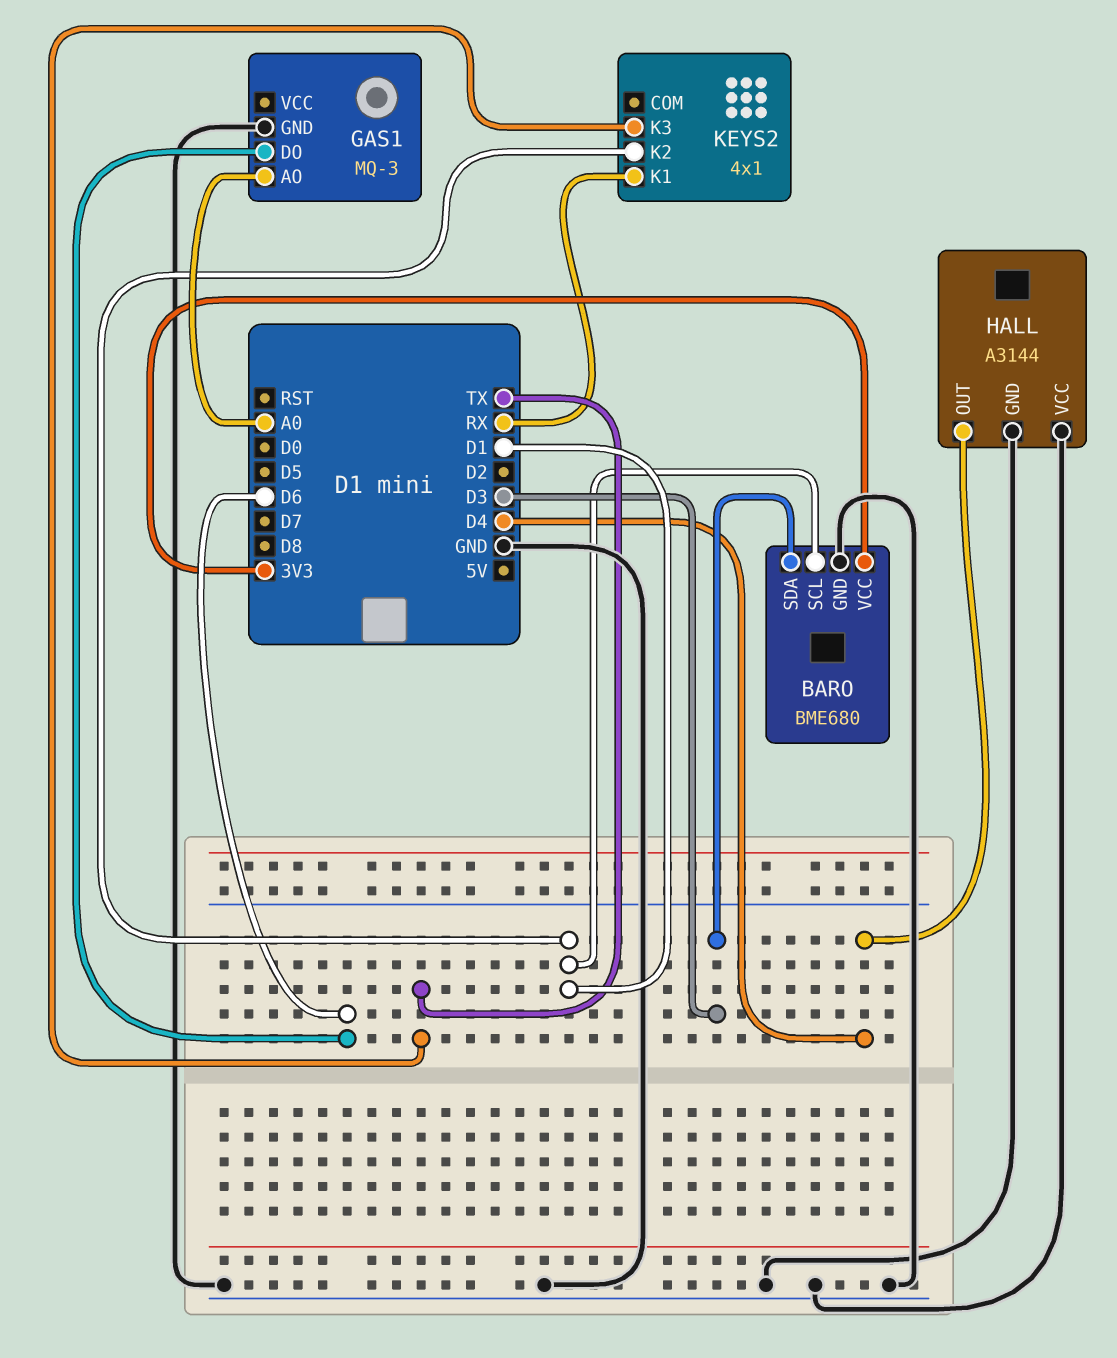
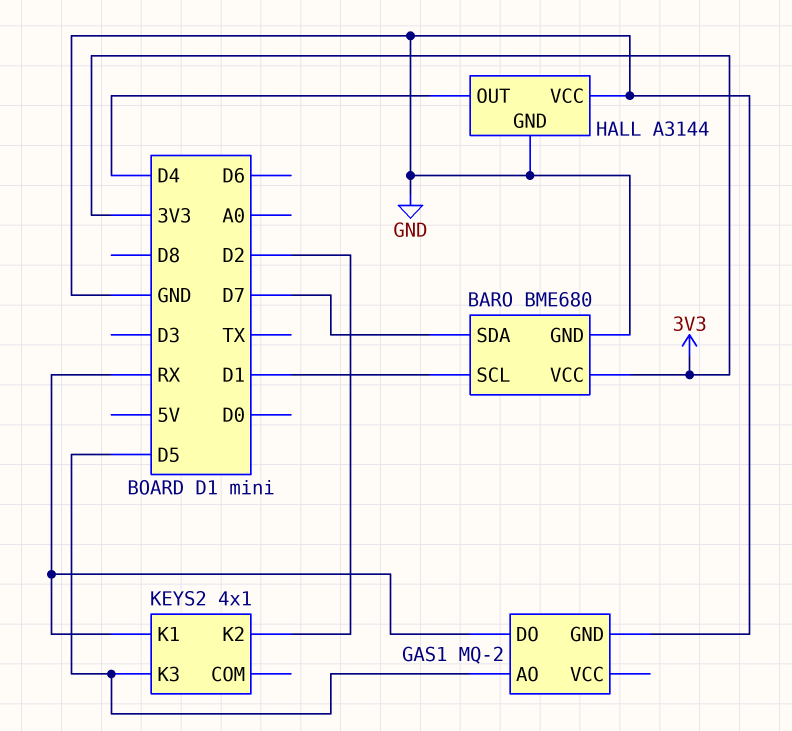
BARO pin SDA: D3 -> D7
GAS1: MQ-3 -> MQ-2
GAS1 pin AO: A0 -> D5
GAS1 pin DO: D6 -> RX
KEYS2 pin K2: D1 -> D2
KEYS2 pin K3: TX -> D5

